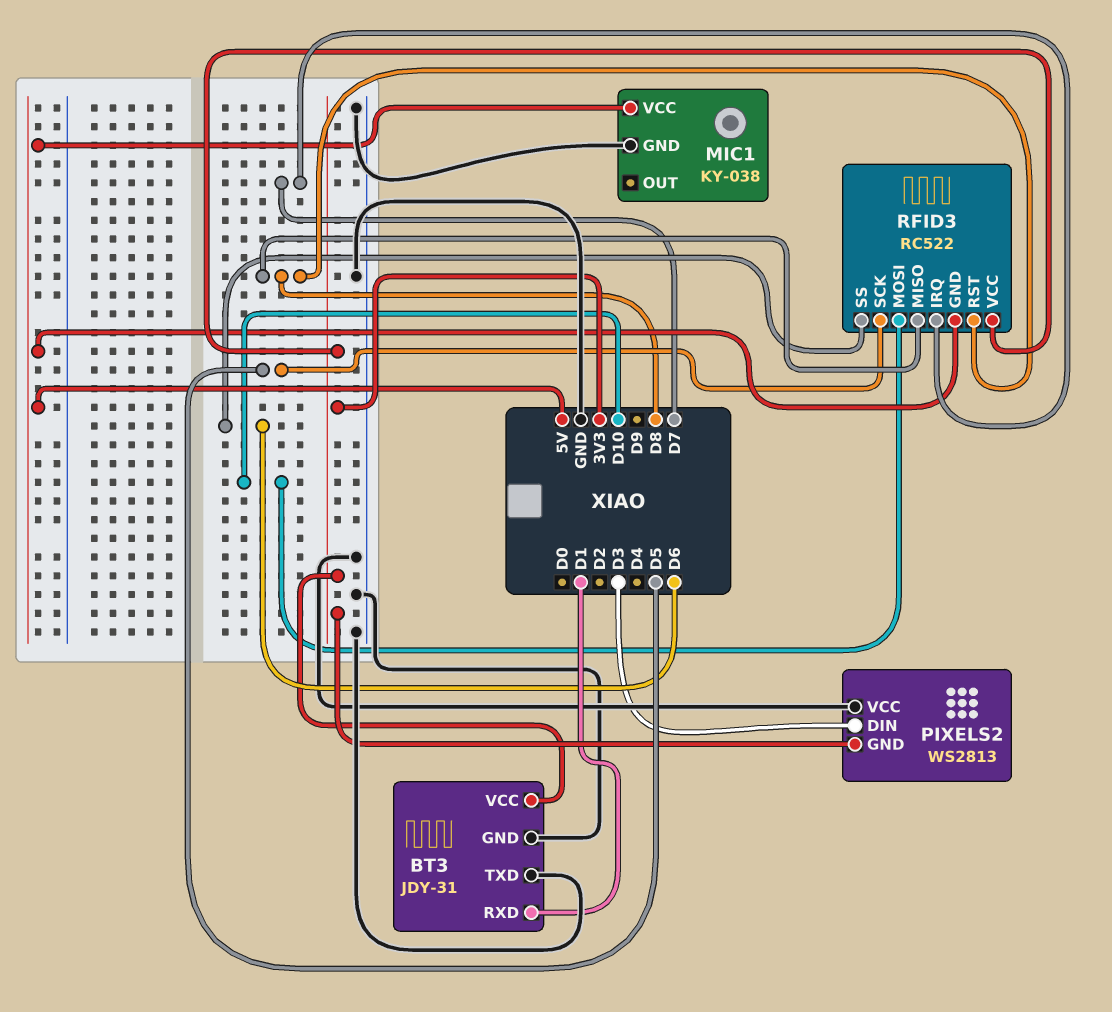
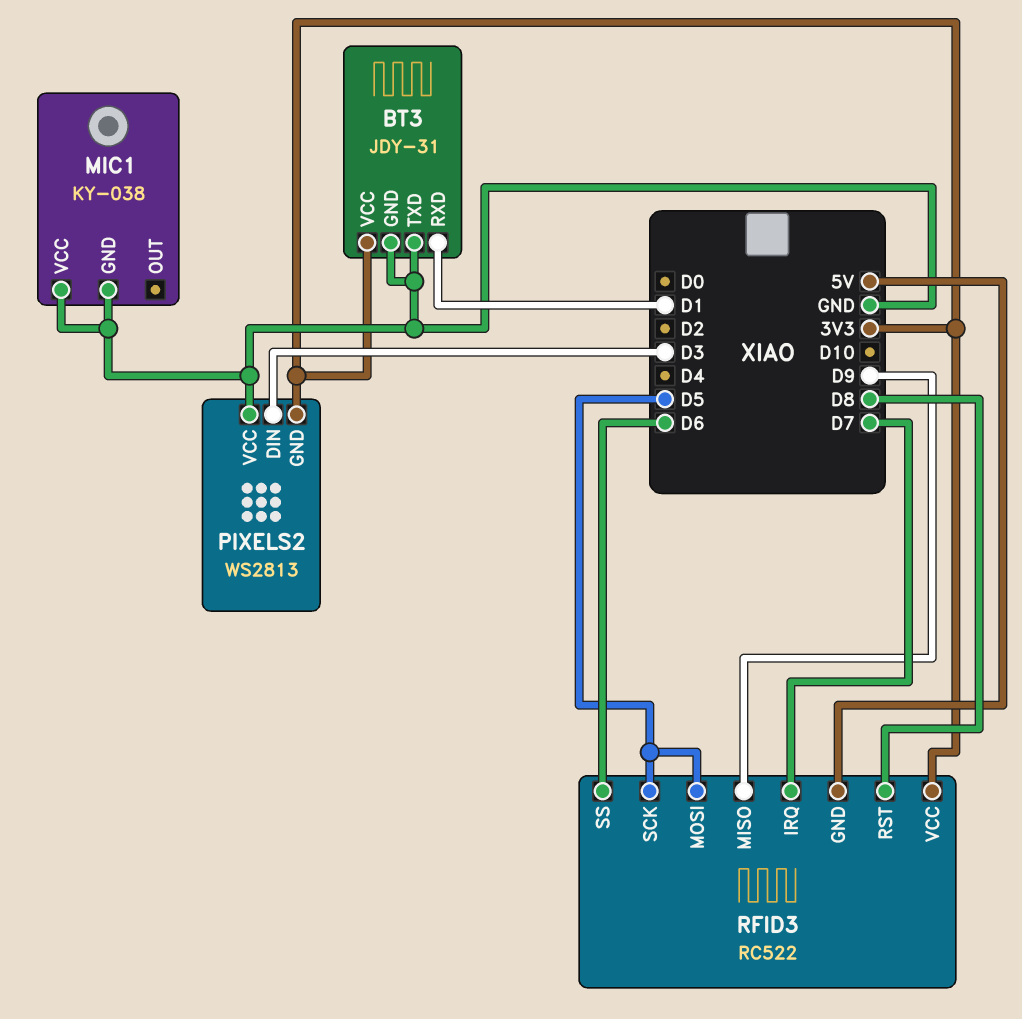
MIC1 pin VCC: 5V -> GND
RFID3 pin MISO: D8 -> D9
RFID3 pin MOSI: D10 -> D5

